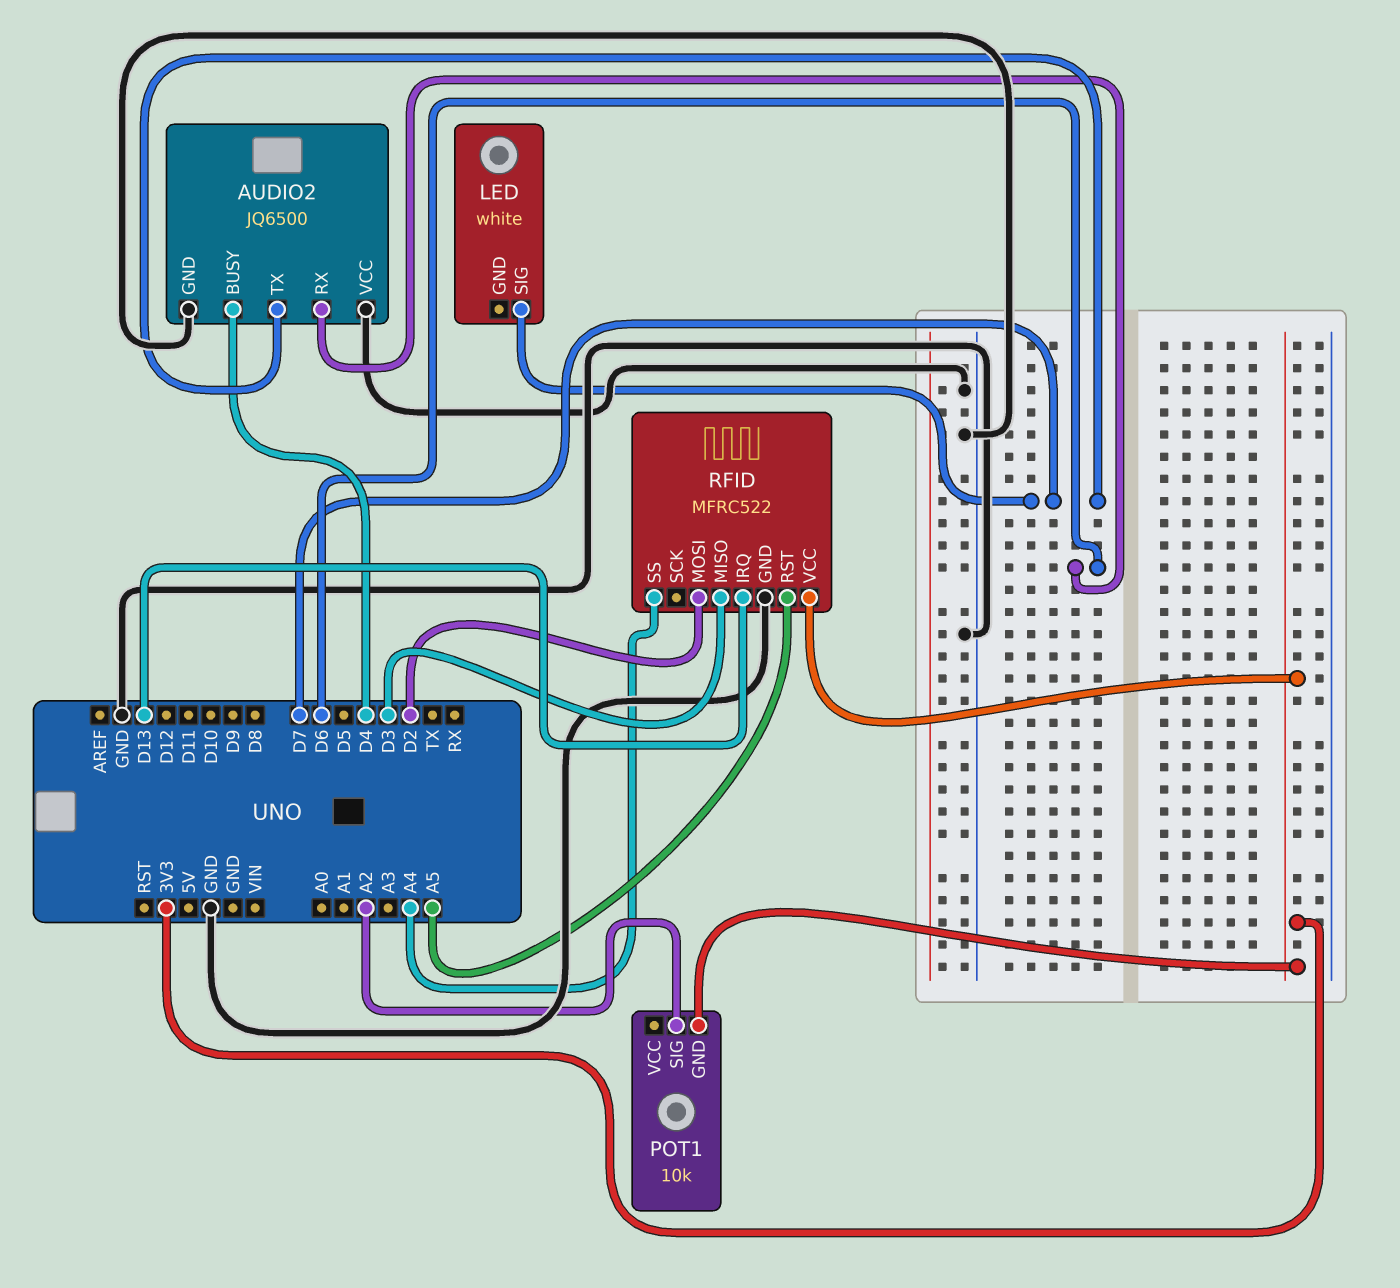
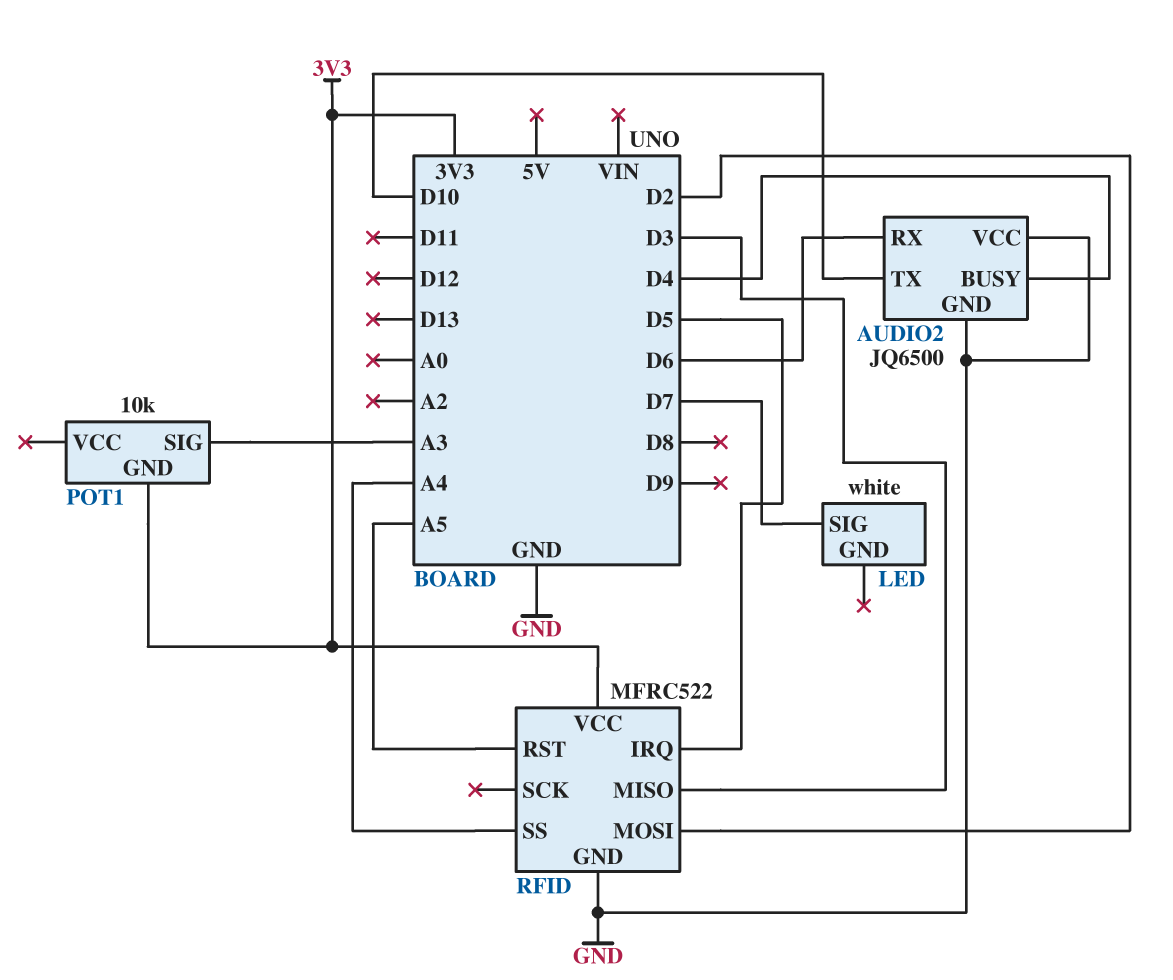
AUDIO2 pin TX: D7 -> D10
POT1 pin SIG: A2 -> A3
RFID pin IRQ: D13 -> D5

